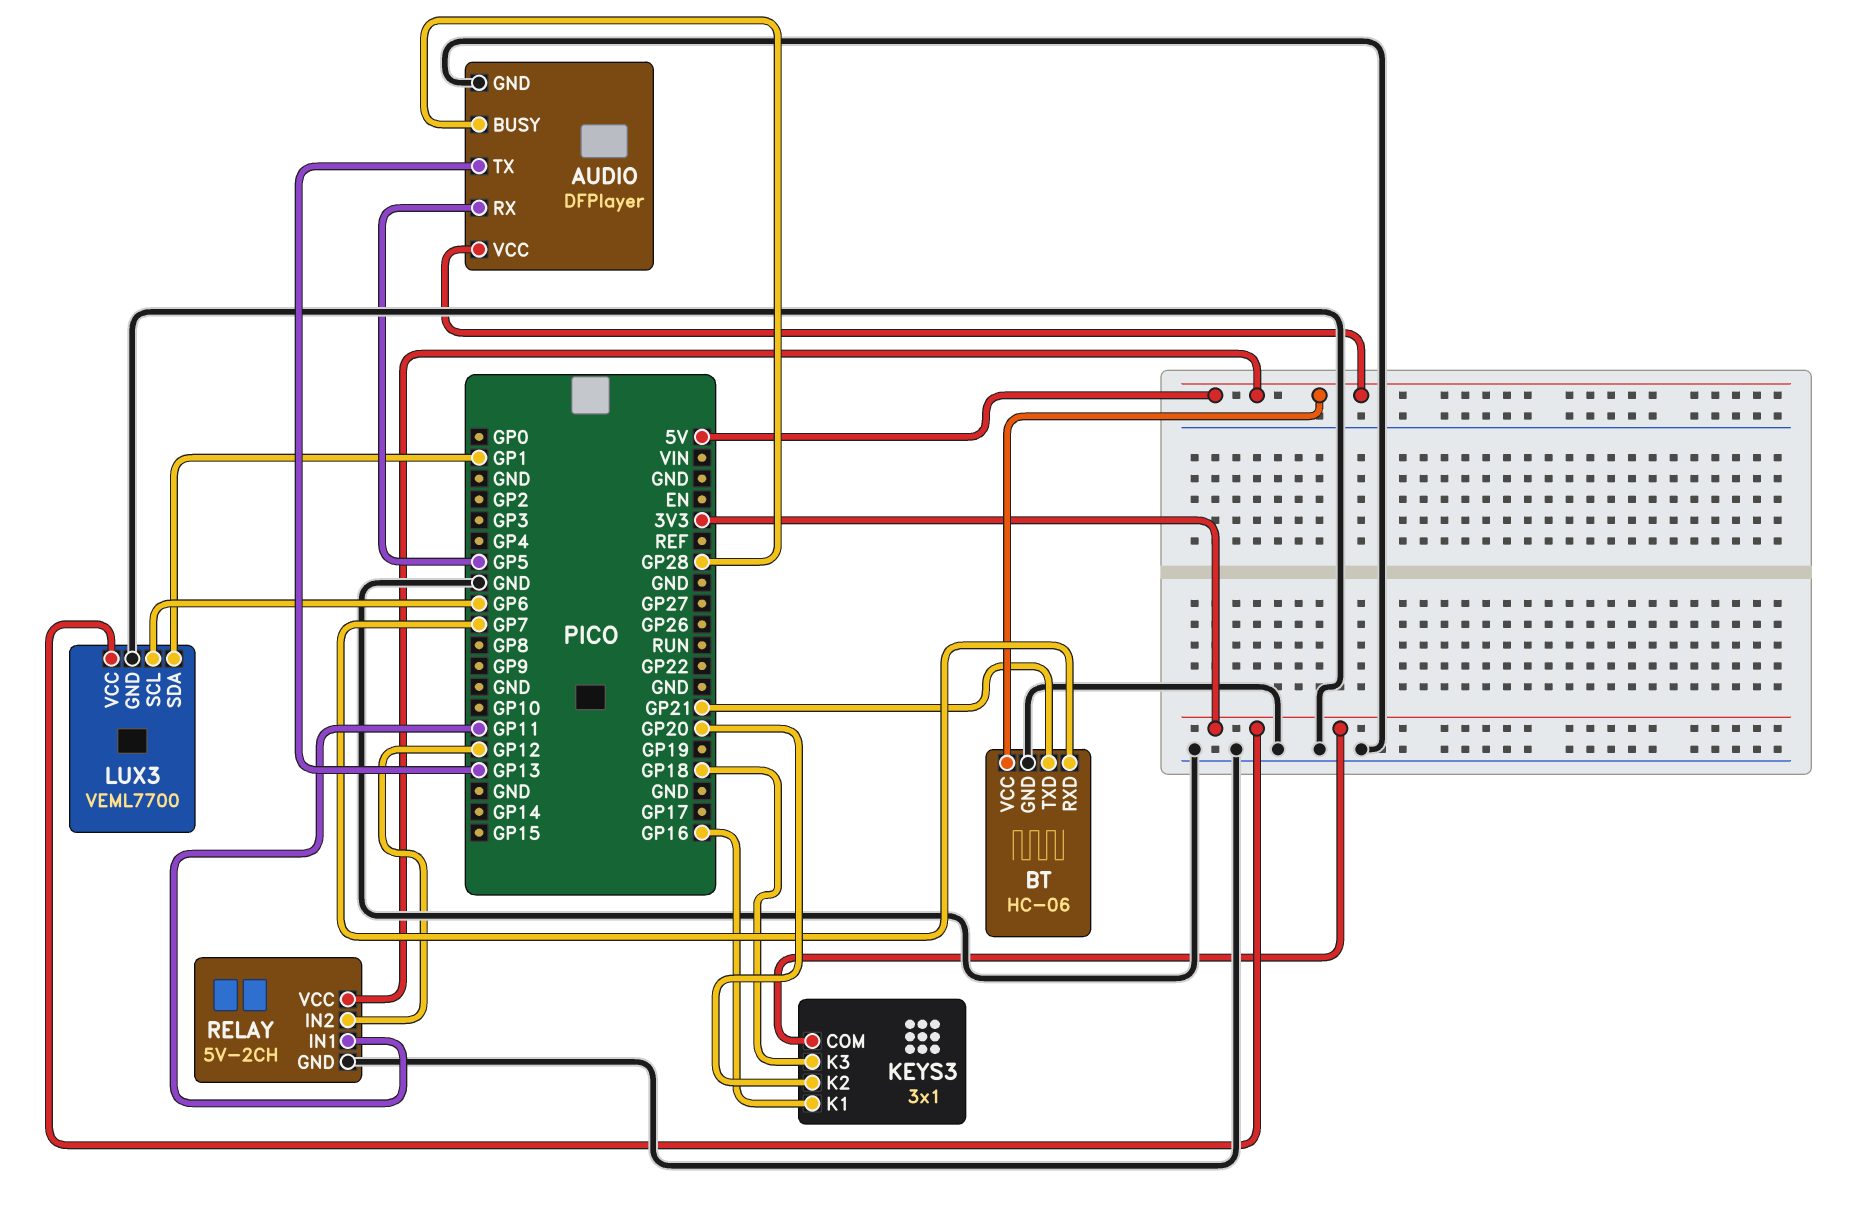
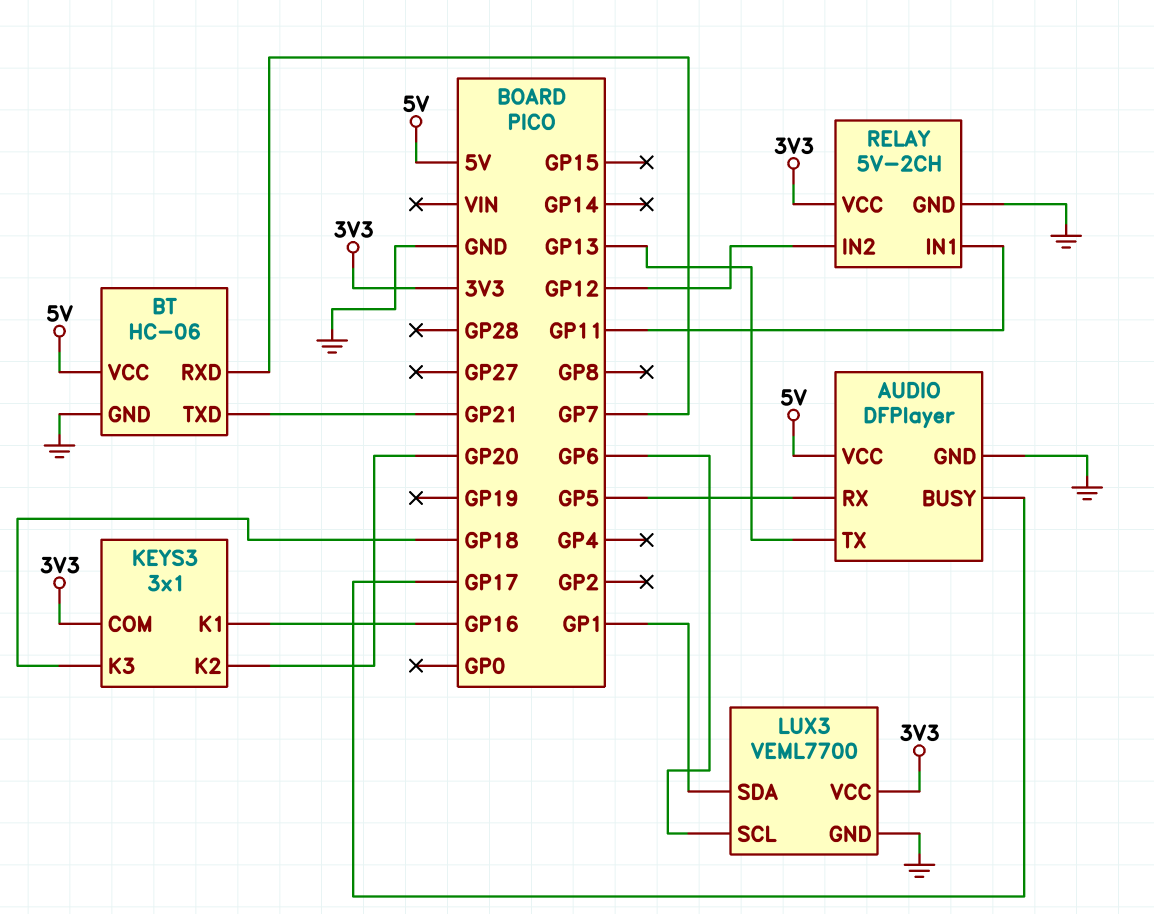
AUDIO pin BUSY: GP28 -> GP17
RELAY pin VCC: 5V -> 3V3

